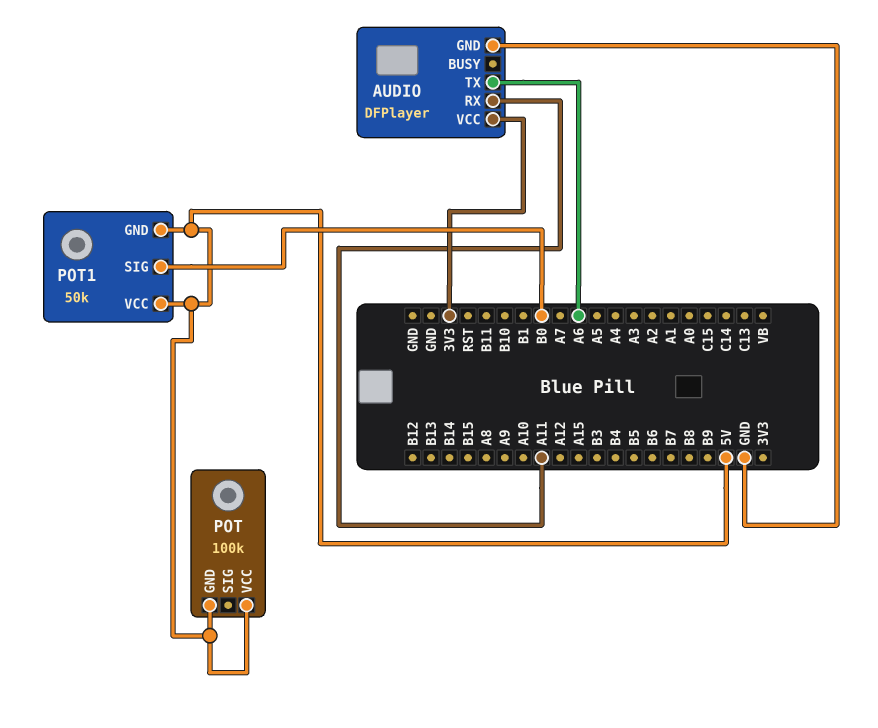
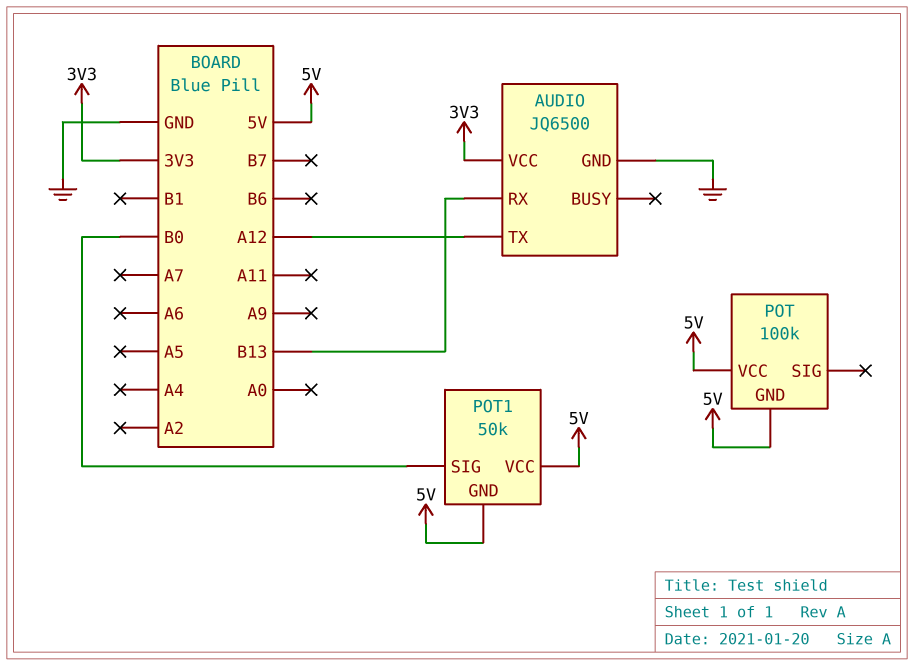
AUDIO: DFPlayer -> JQ6500
AUDIO pin RX: A11 -> B13
AUDIO pin TX: A6 -> A12

